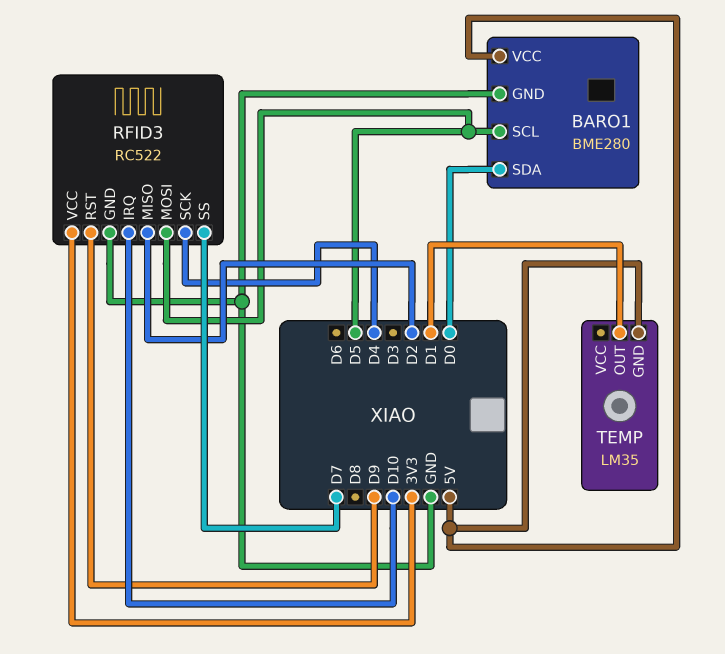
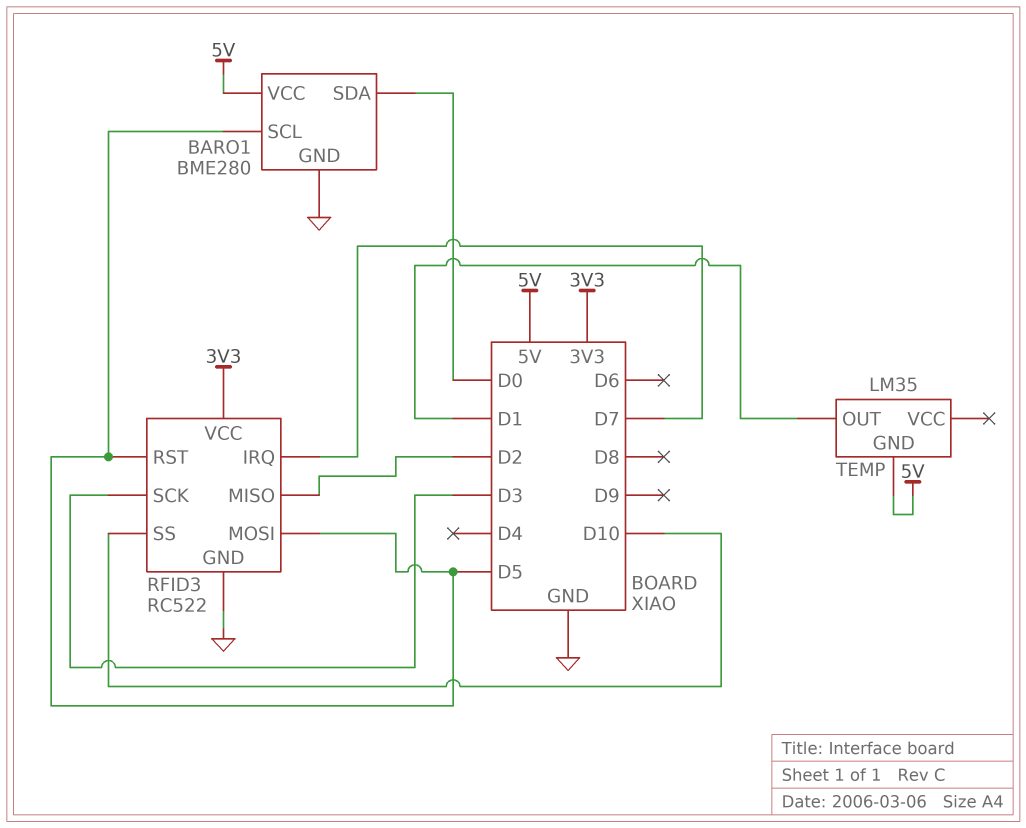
RFID3 pin IRQ: D10 -> D7
RFID3 pin RST: D9 -> D5
RFID3 pin SCK: D4 -> D3
RFID3 pin SS: D7 -> D10

